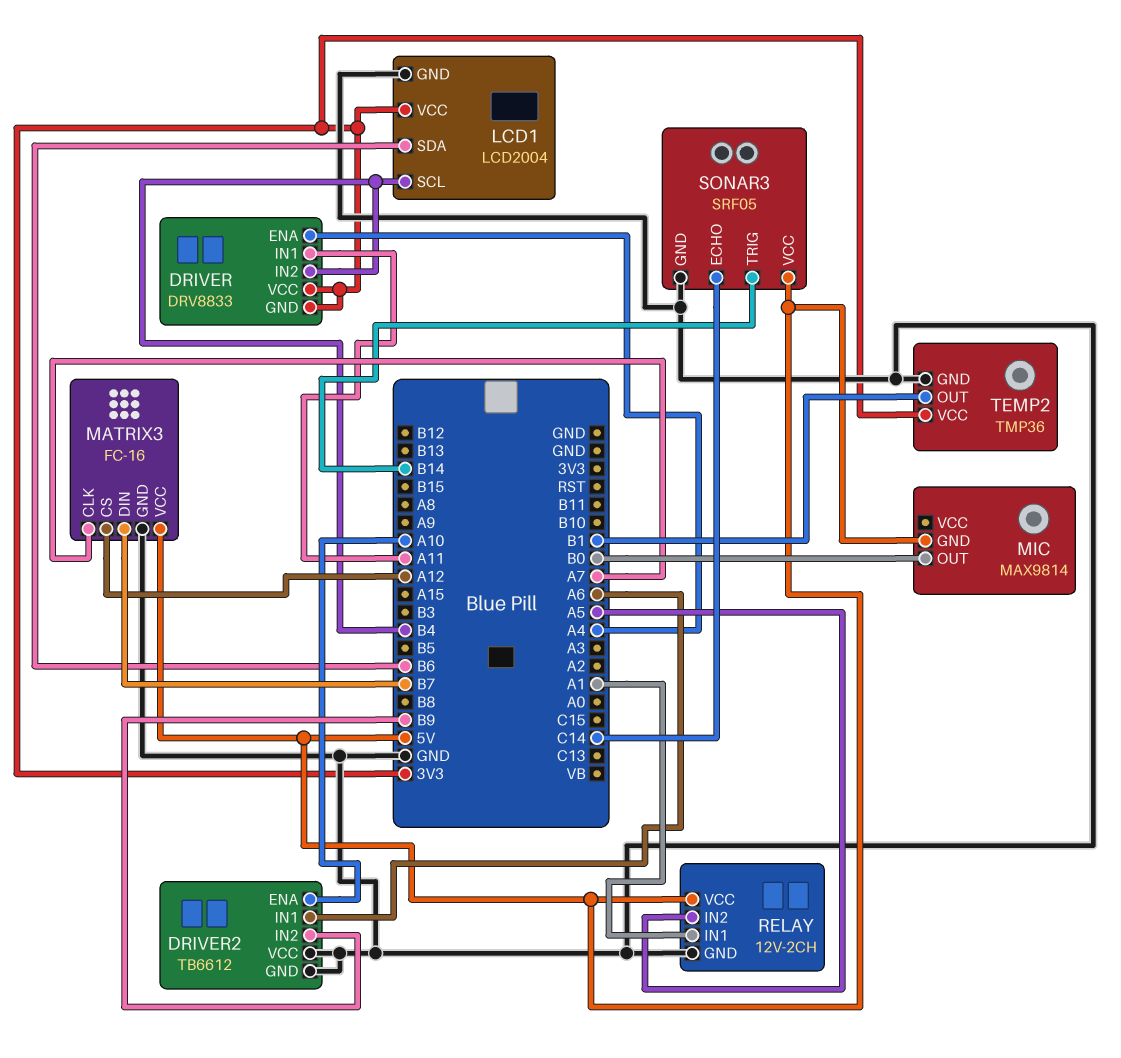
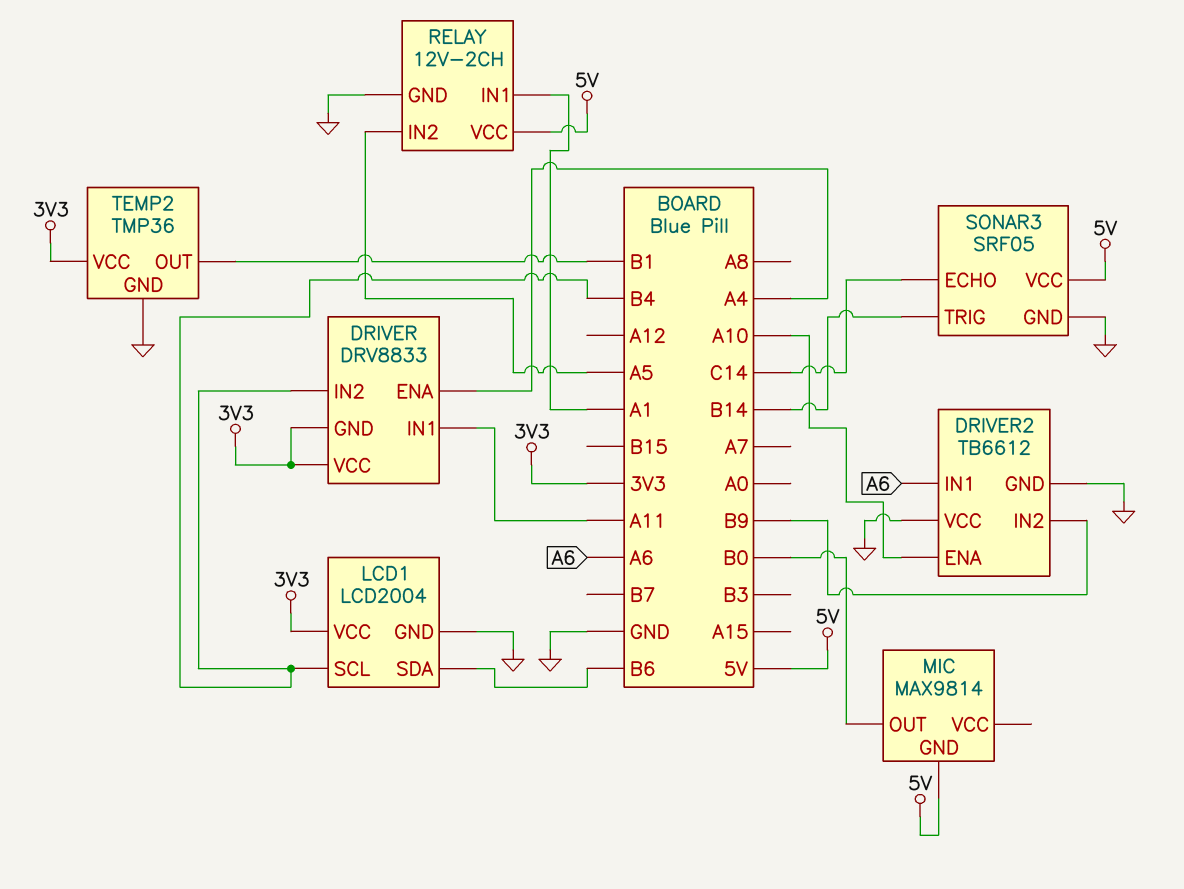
MATRIX3: FC-16 -> none
MATRIX3 pin CLK: A7 -> none
MATRIX3 pin CS: A12 -> none
MATRIX3 pin DIN: B7 -> none
MATRIX3 pin GND: GND -> none
MATRIX3 pin VCC: 5V -> none

